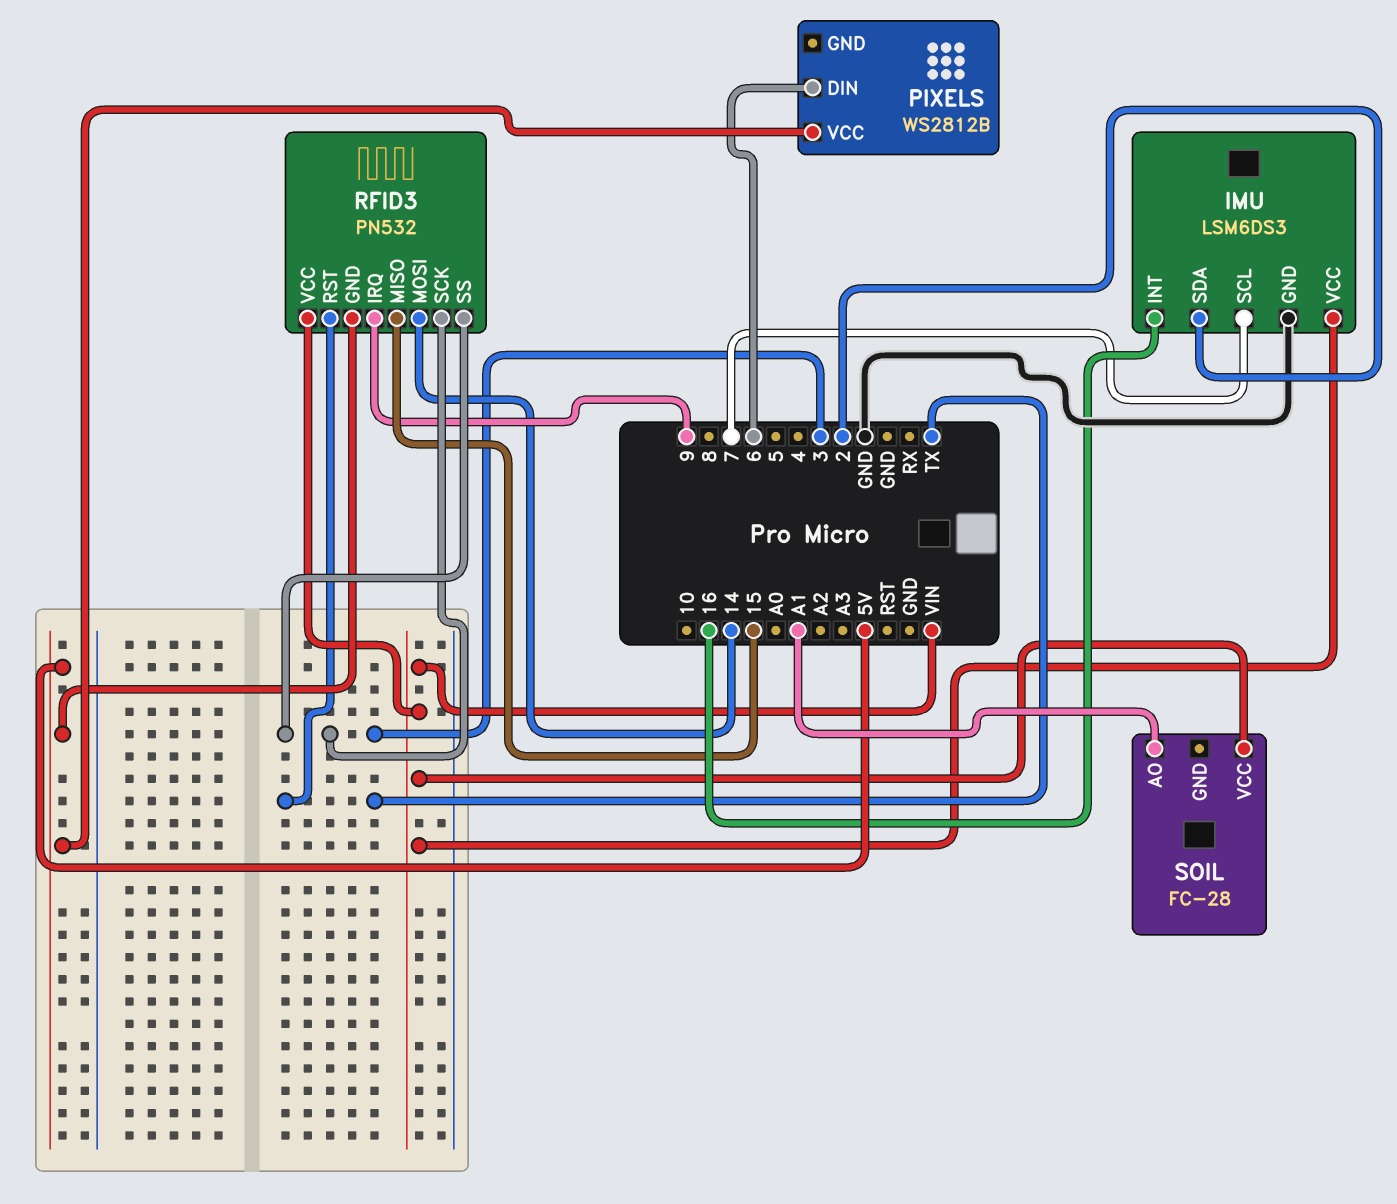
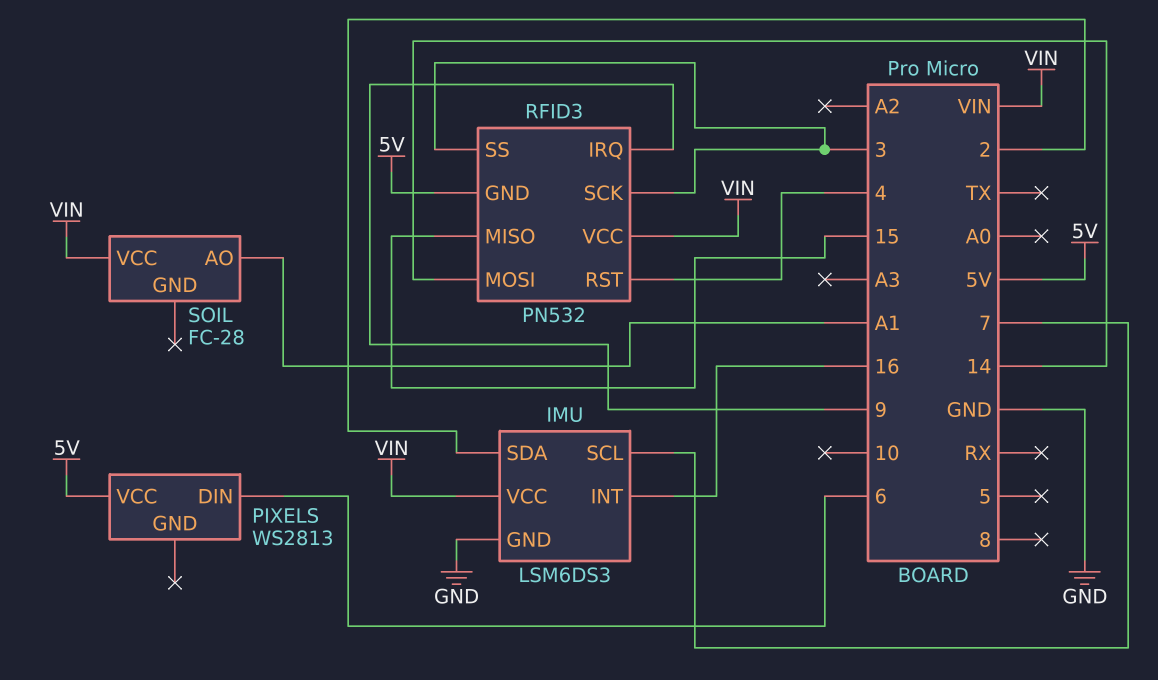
PIXELS: WS2812B -> WS2813
RFID3 pin RST: TX -> 4

